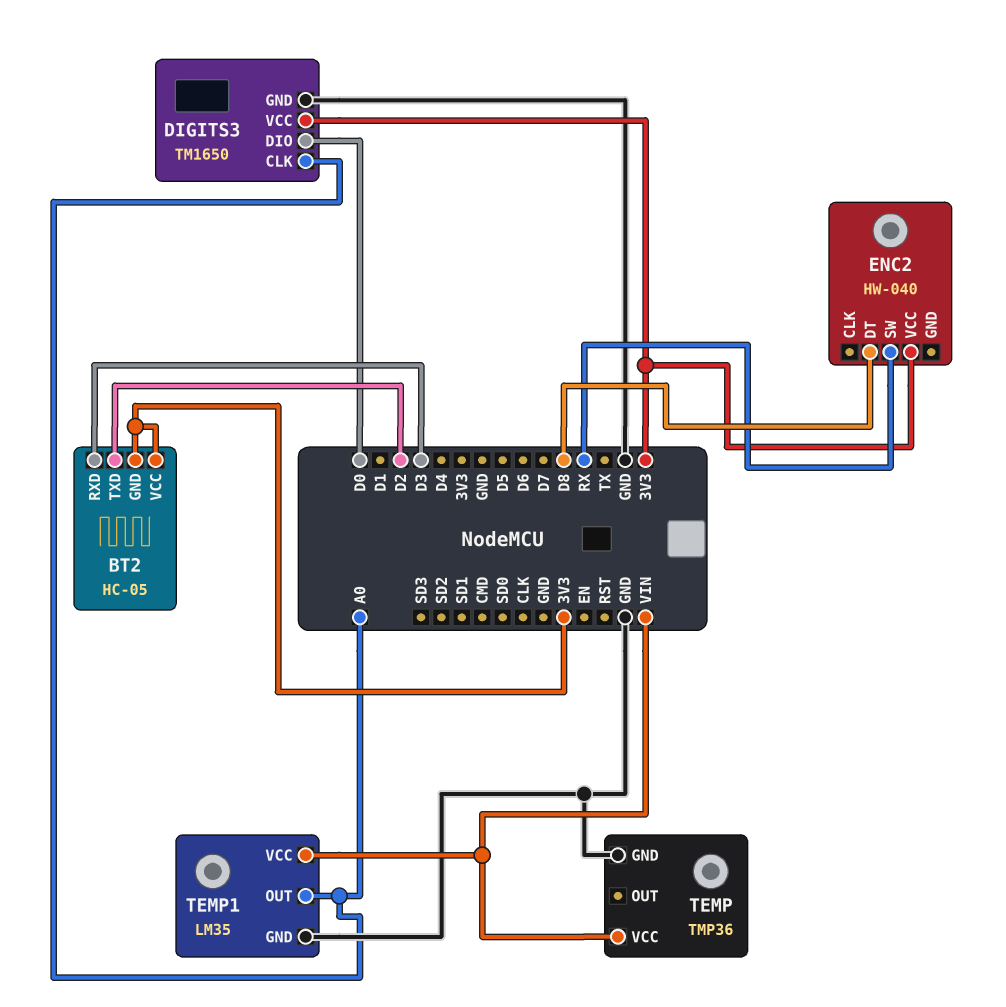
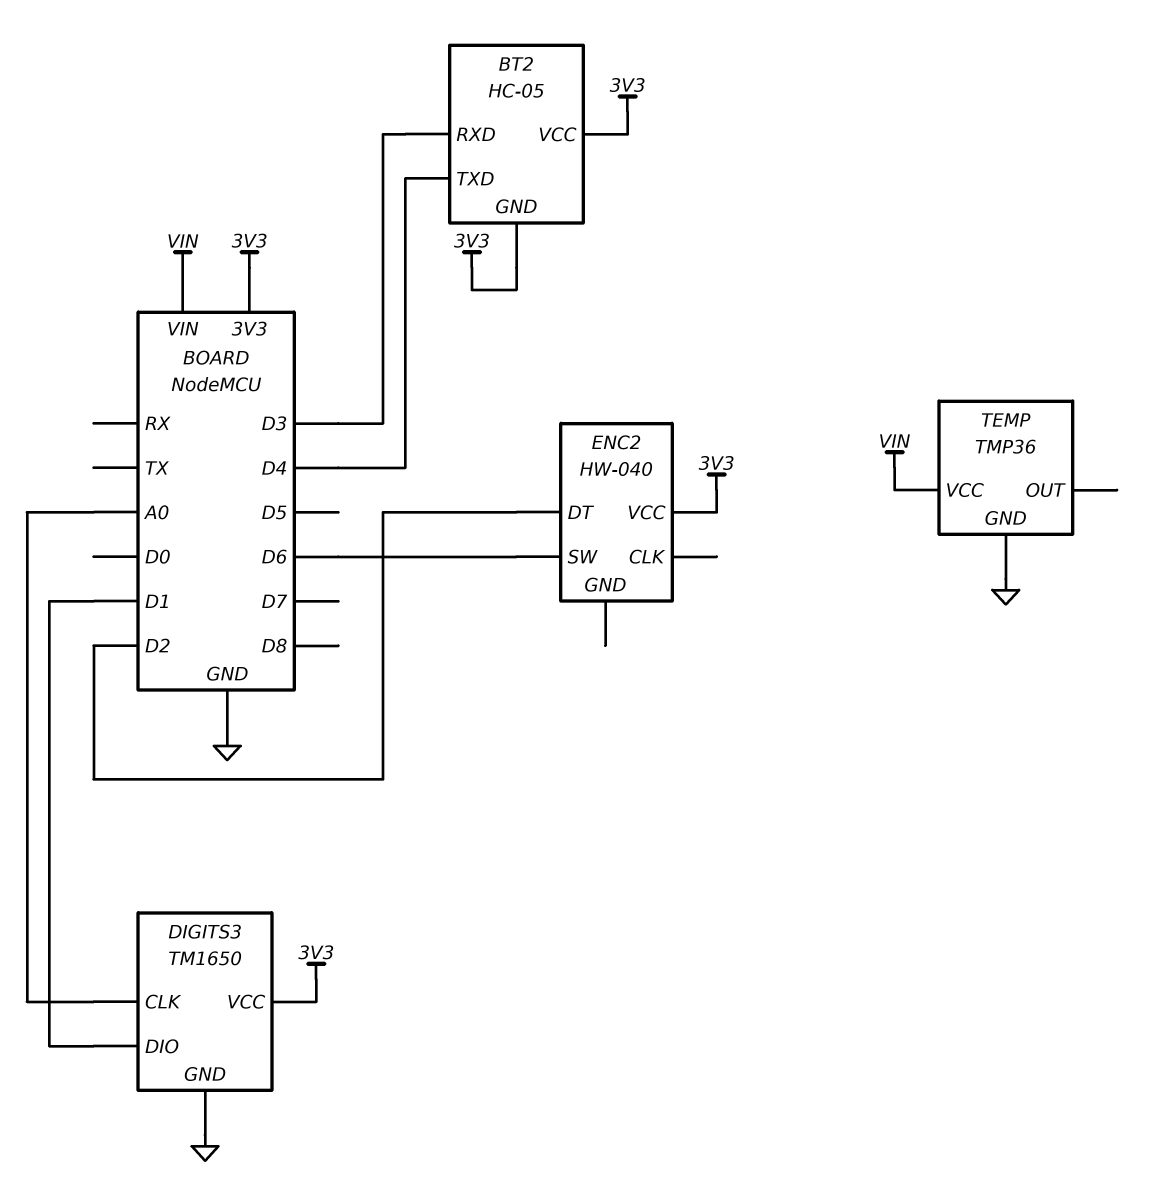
BT2 pin TXD: D2 -> D4
DIGITS3 pin DIO: D0 -> D1
ENC2 pin DT: D8 -> D2
ENC2 pin SW: RX -> D6
TEMP1: LM35 -> none
TEMP1 pin GND: GND -> none
TEMP1 pin OUT: A0 -> none
TEMP1 pin VCC: VIN -> none

